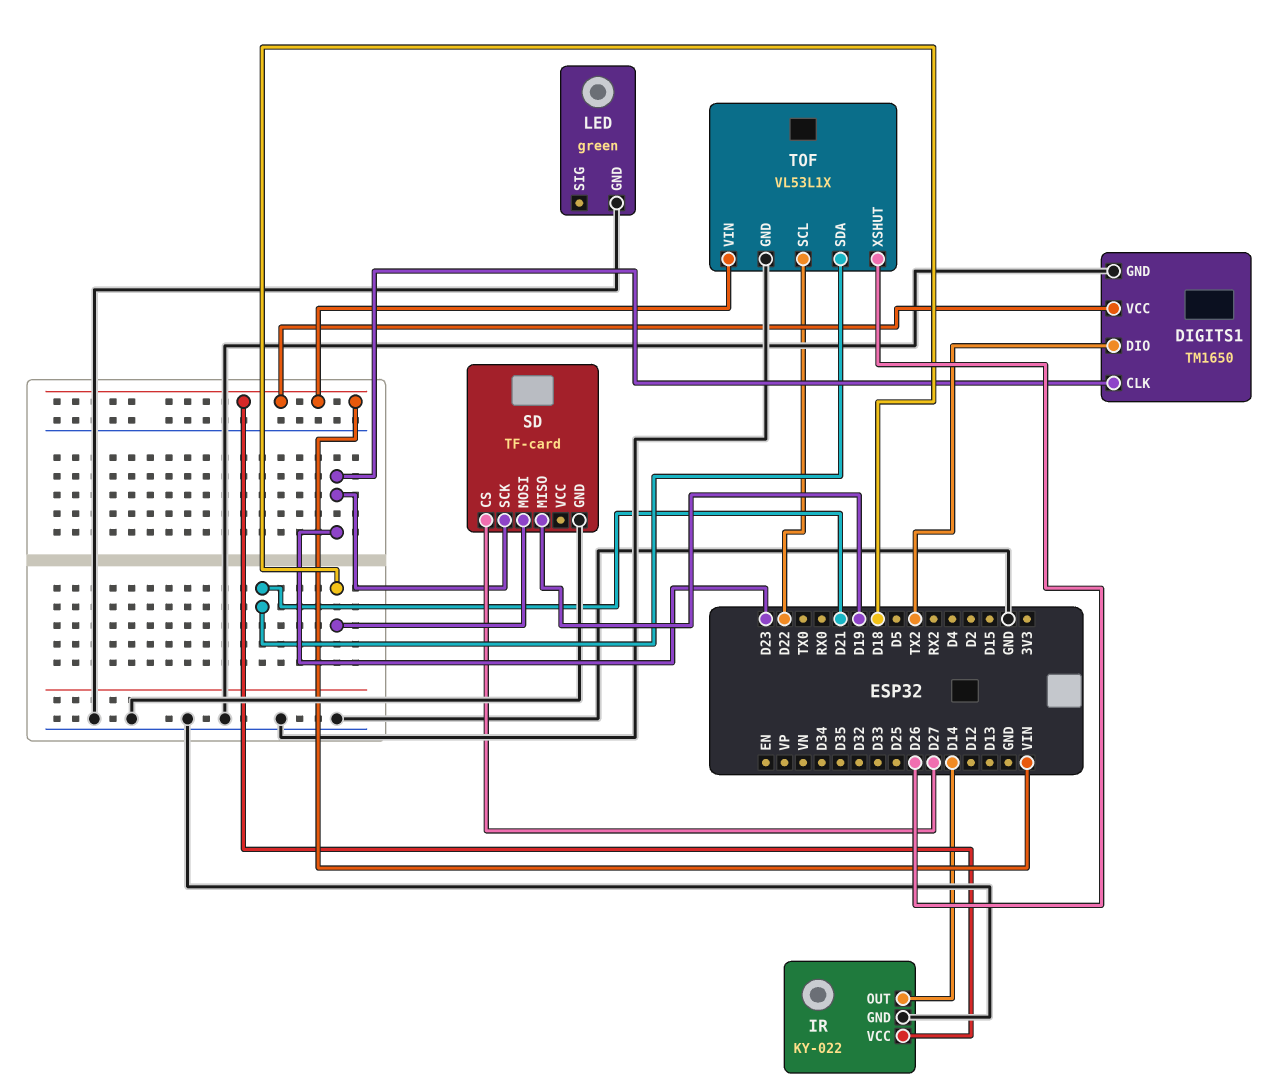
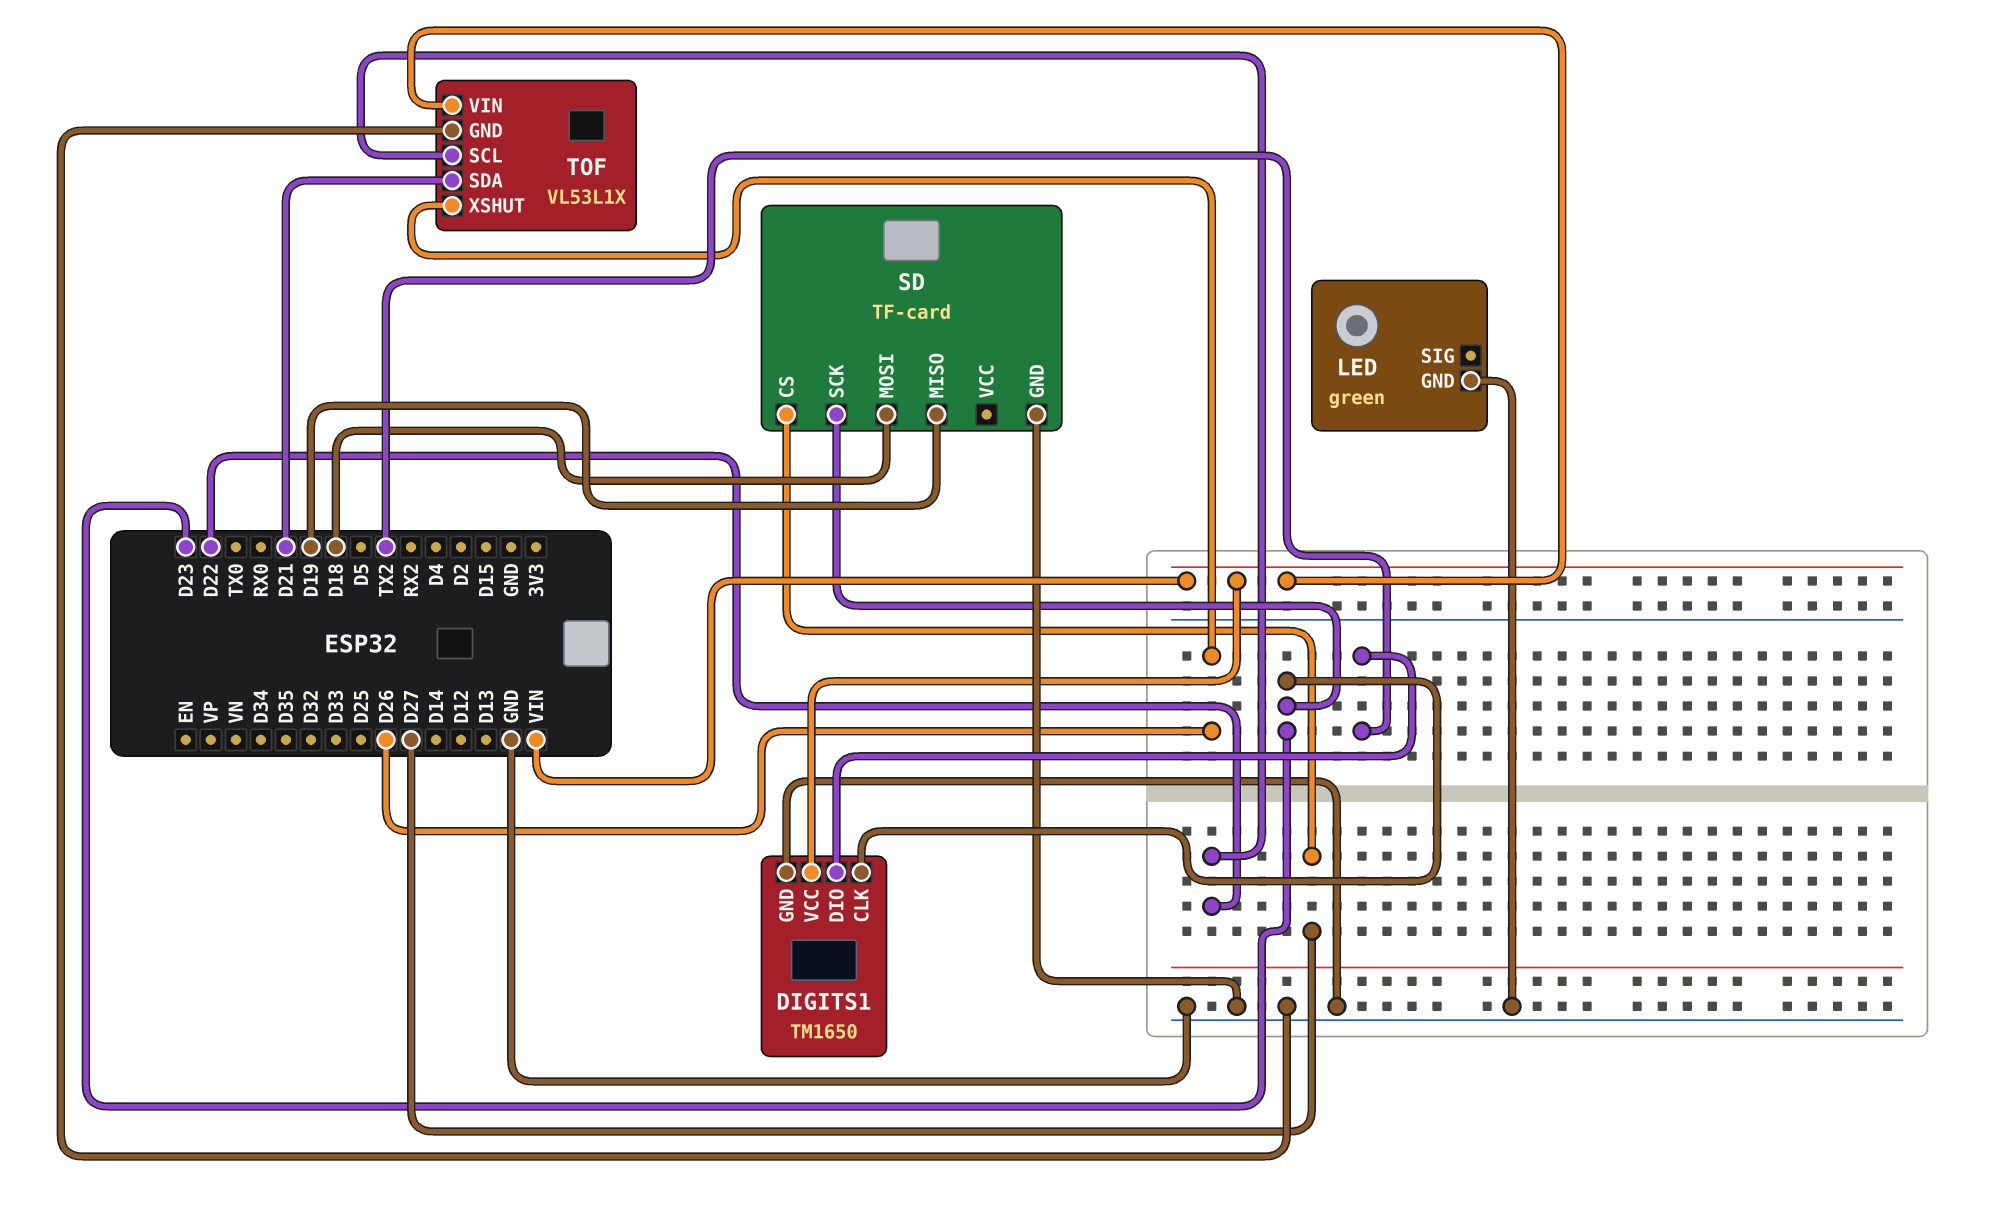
IR: KY-022 -> none
IR pin GND: GND -> none
IR pin OUT: D14 -> none
IR pin VCC: VIN -> none

